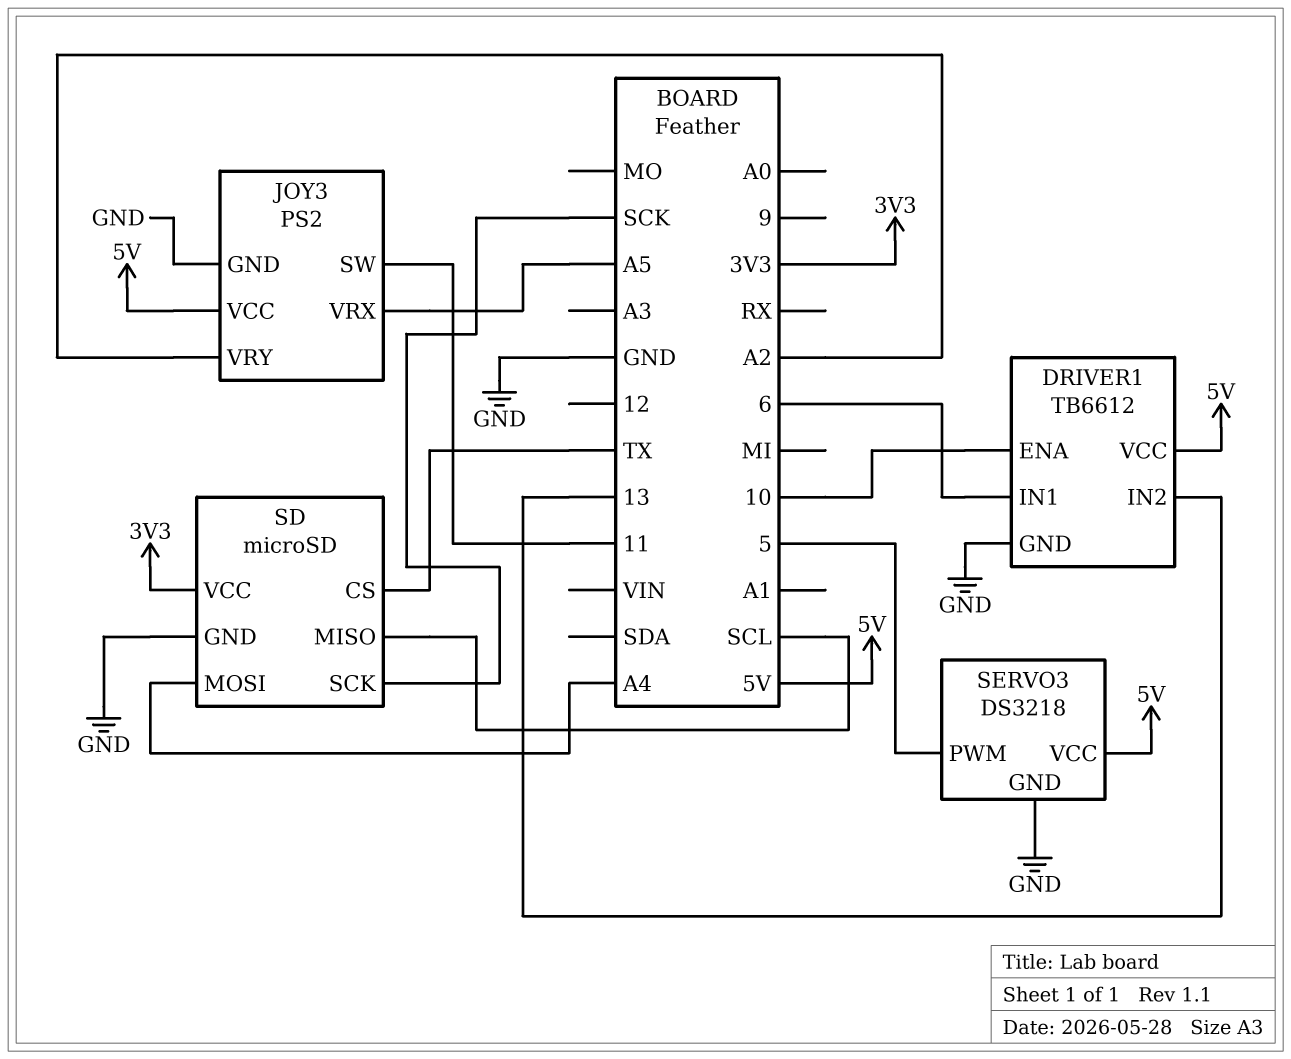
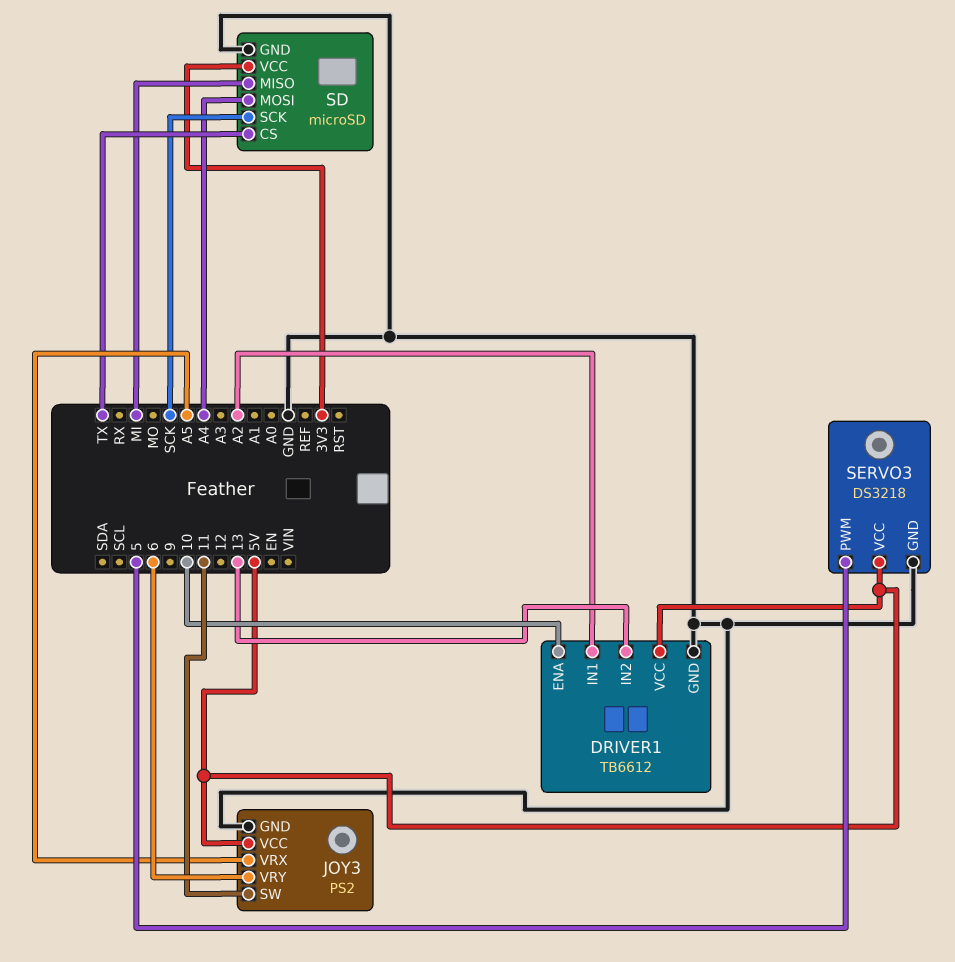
DRIVER1 pin IN1: 6 -> A2
JOY3 pin VRY: A2 -> 6
SD pin MISO: SCL -> MI

